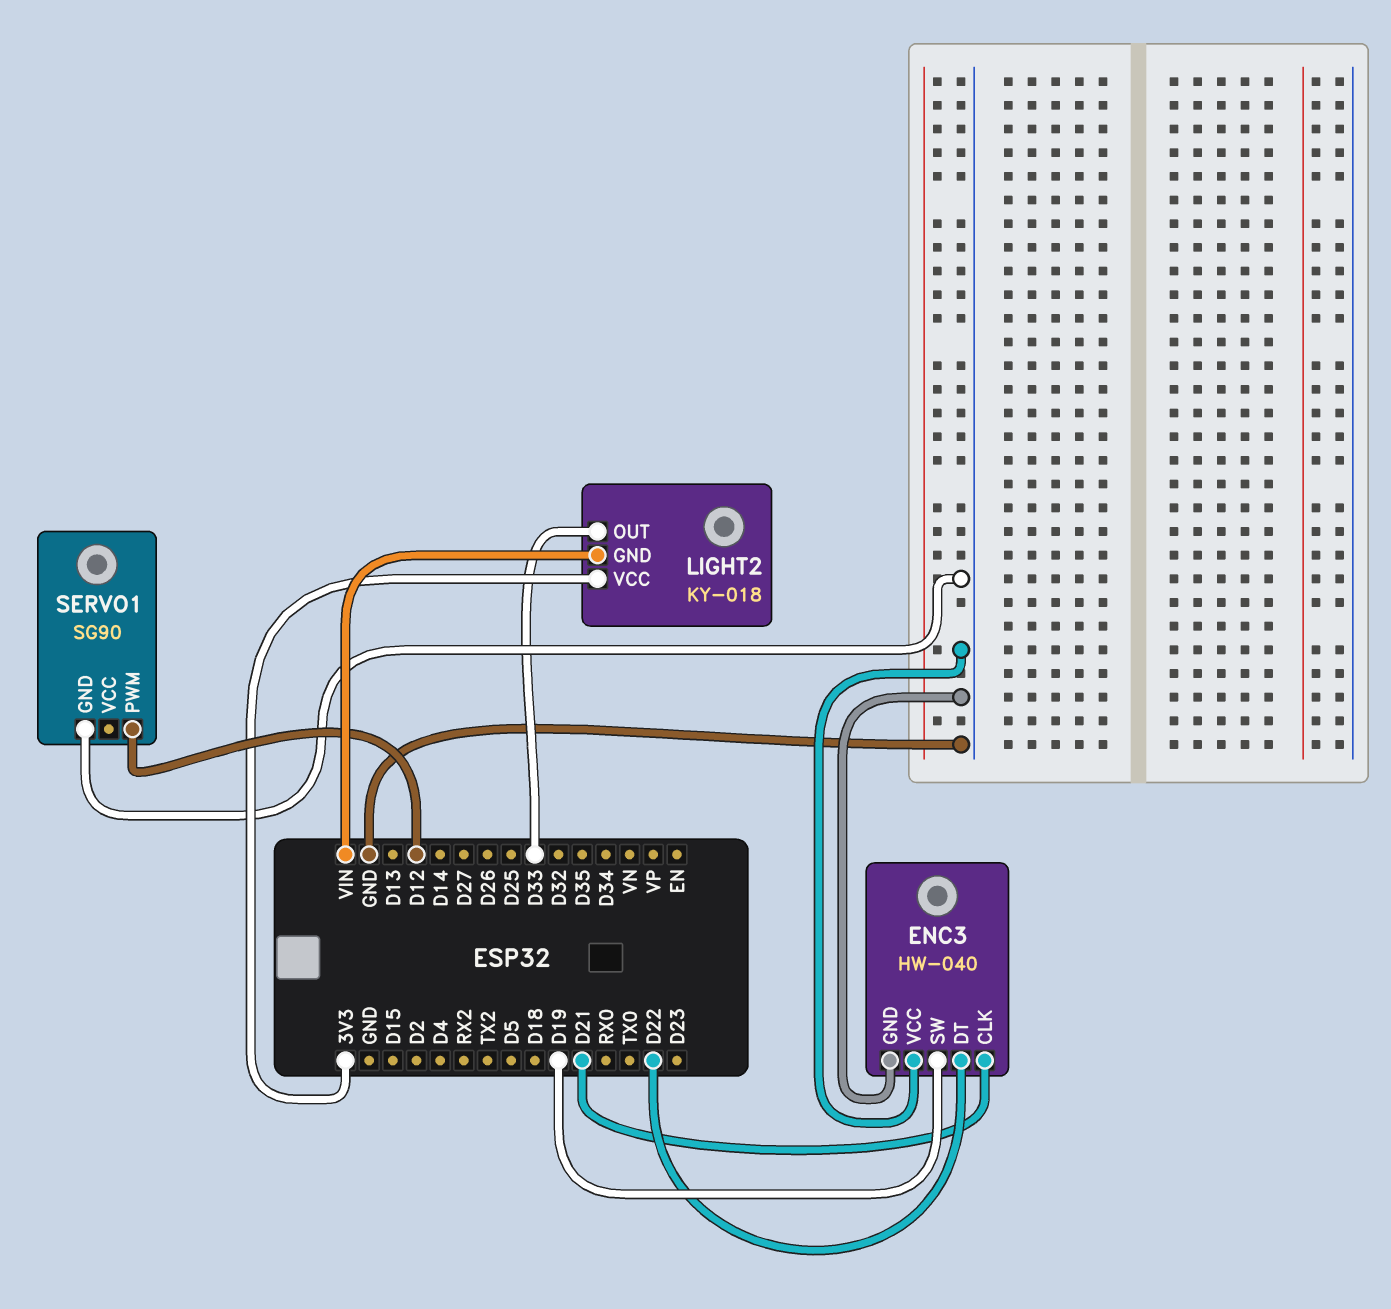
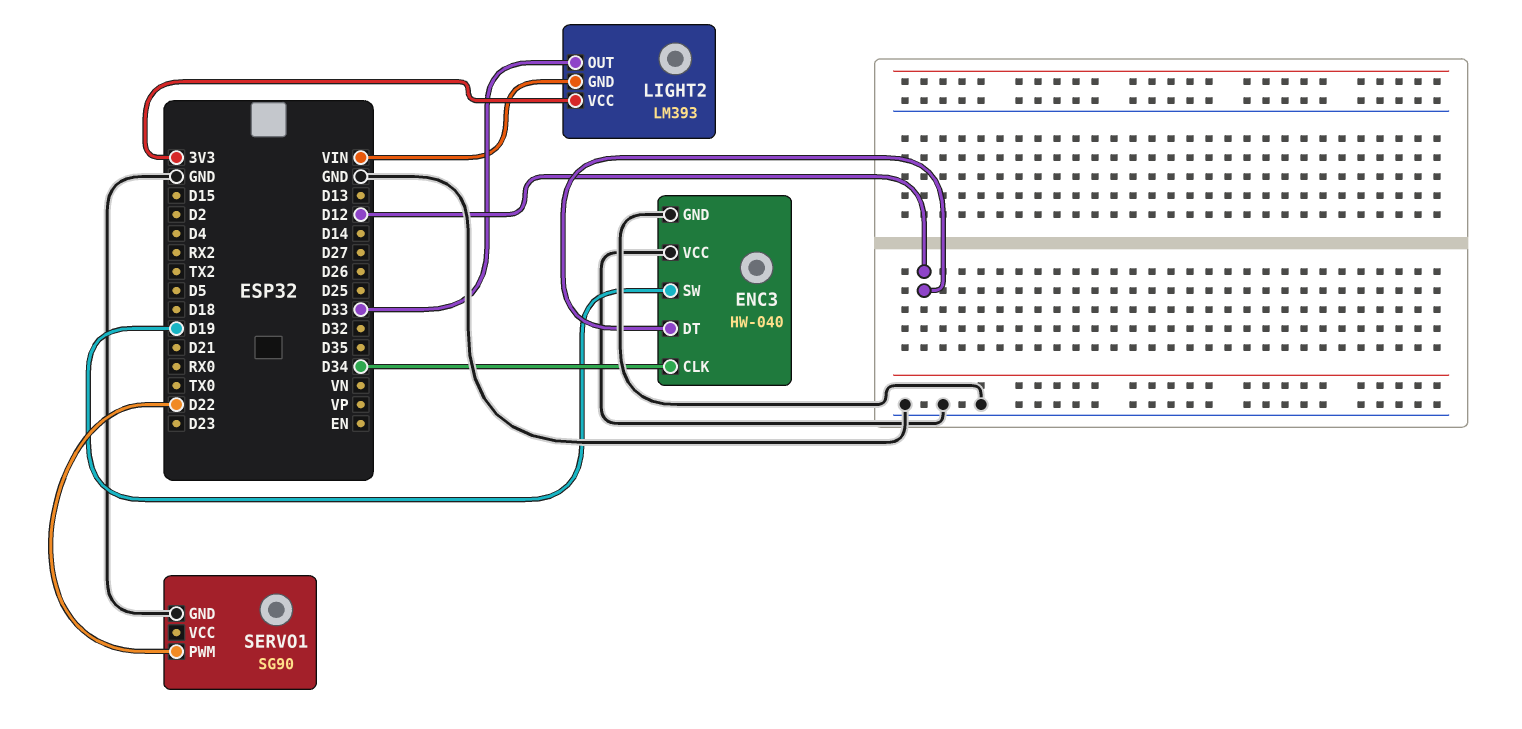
ENC3 pin CLK: D21 -> D34
ENC3 pin DT: D22 -> D12
LIGHT2: KY-018 -> LM393
SERVO1 pin PWM: D12 -> D22

